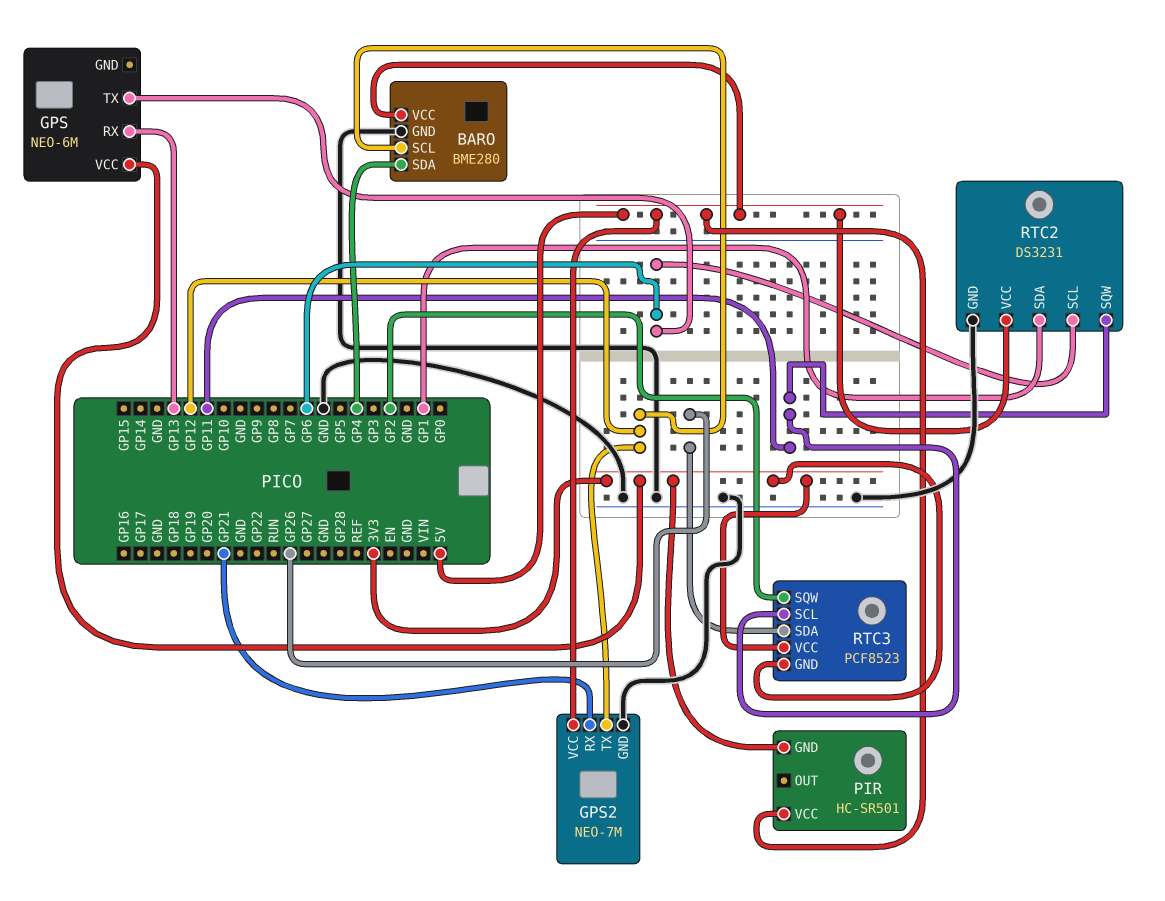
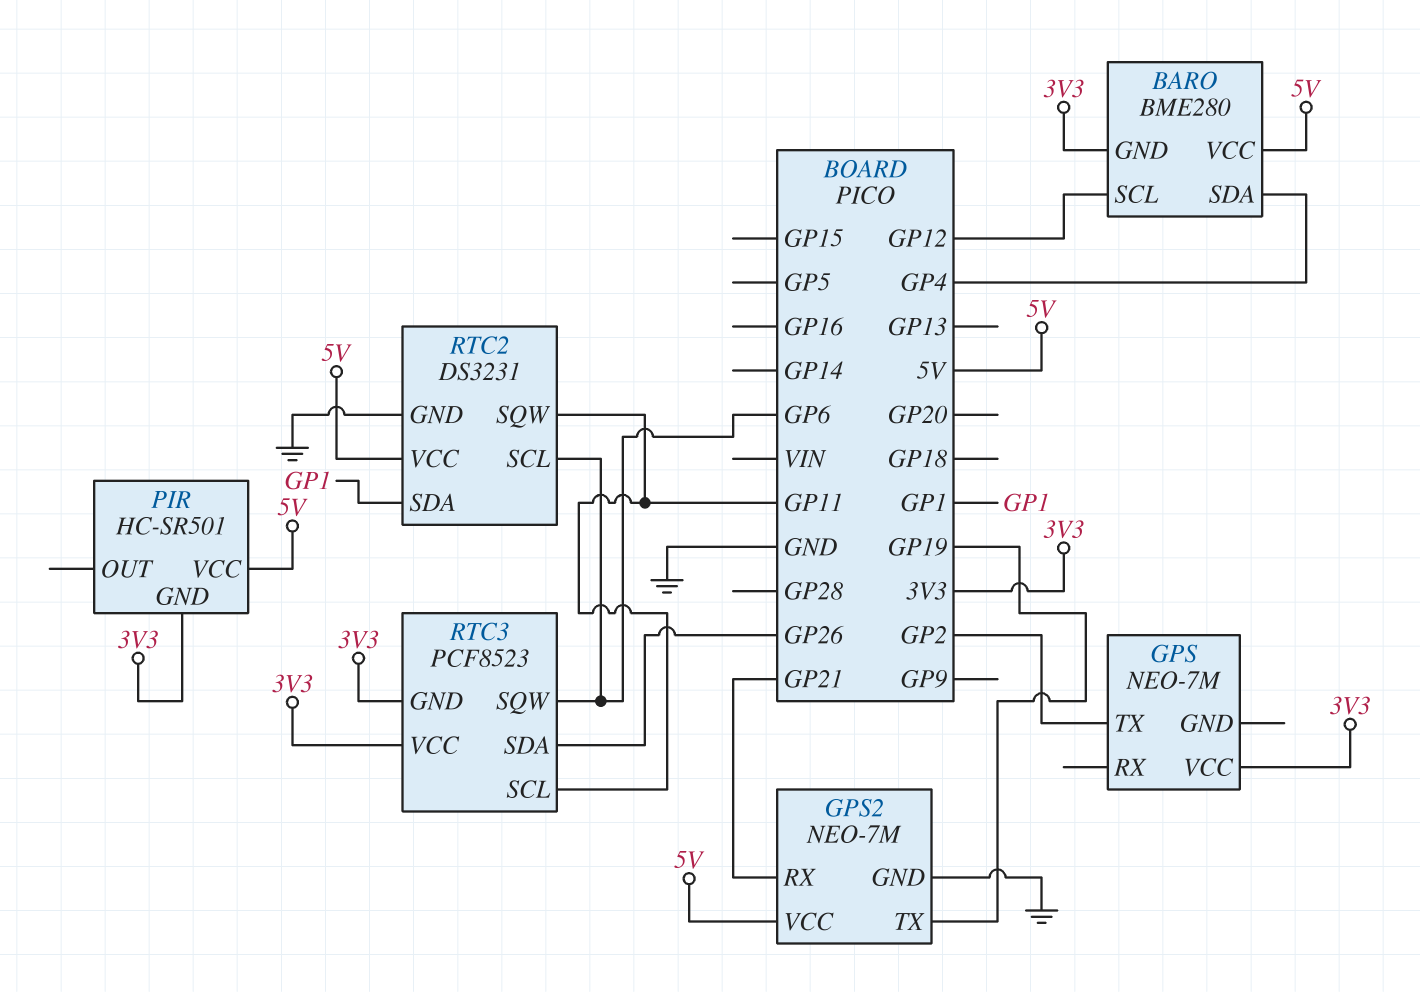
BARO pin GND: GND -> 3V3
GPS: NEO-6M -> NEO-7M
GPS pin RX: GP13 -> none
GPS pin TX: GP6 -> GP2
GPS2 pin TX: GP12 -> GP19
RTC3 pin SQW: GP2 -> GP6

